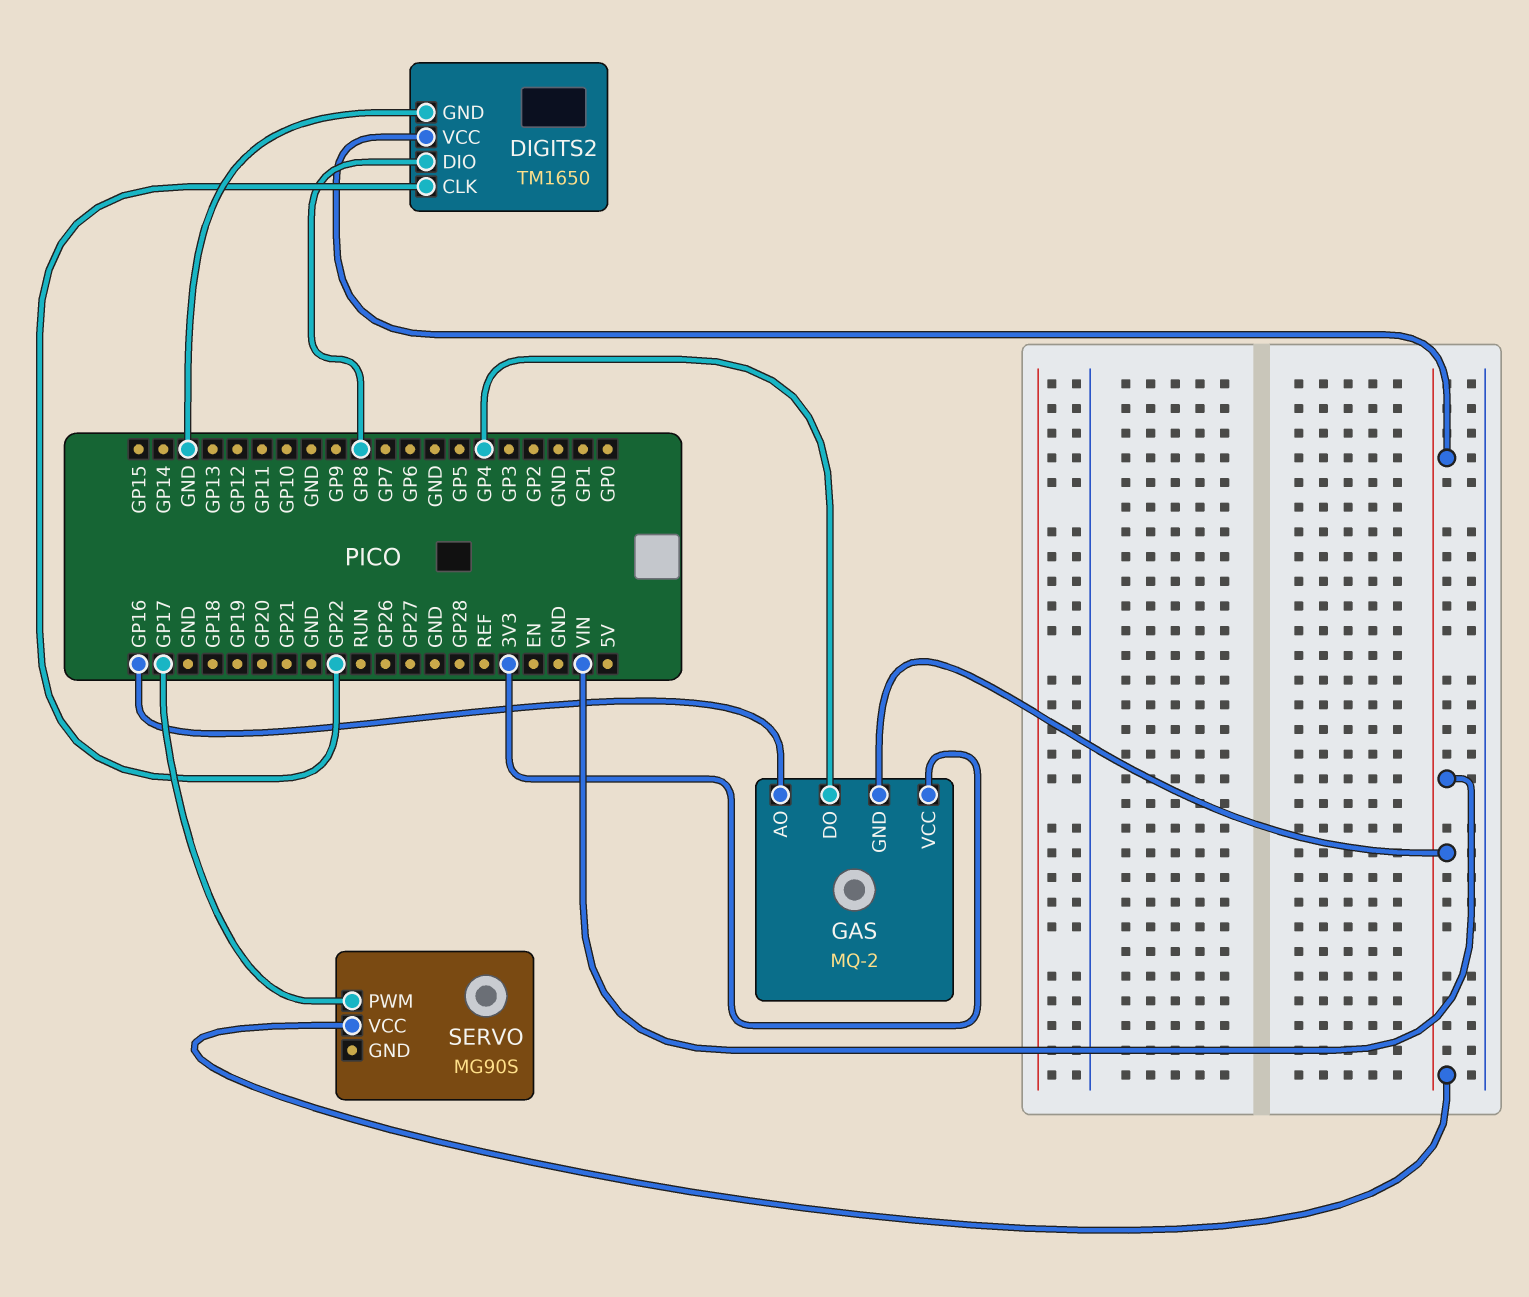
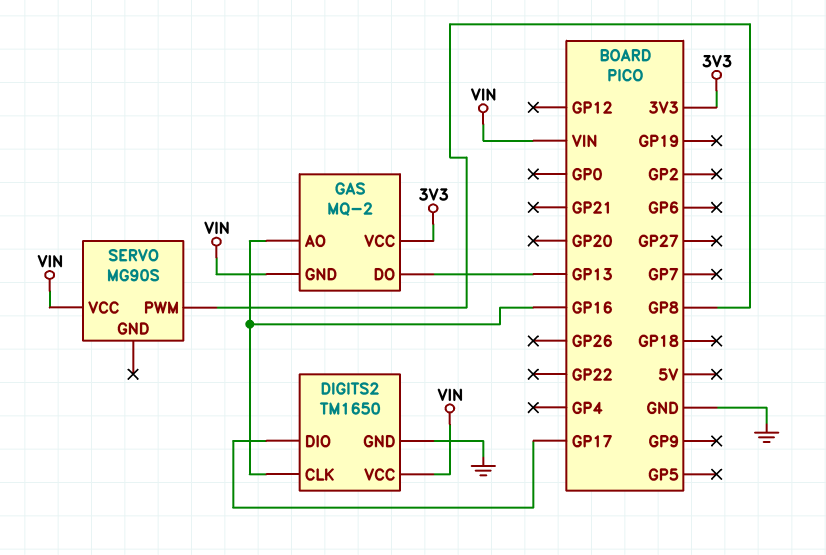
DIGITS2 pin CLK: GP22 -> GP16
DIGITS2 pin DIO: GP8 -> GP17
GAS pin DO: GP4 -> GP13
SERVO pin PWM: GP17 -> GP8

